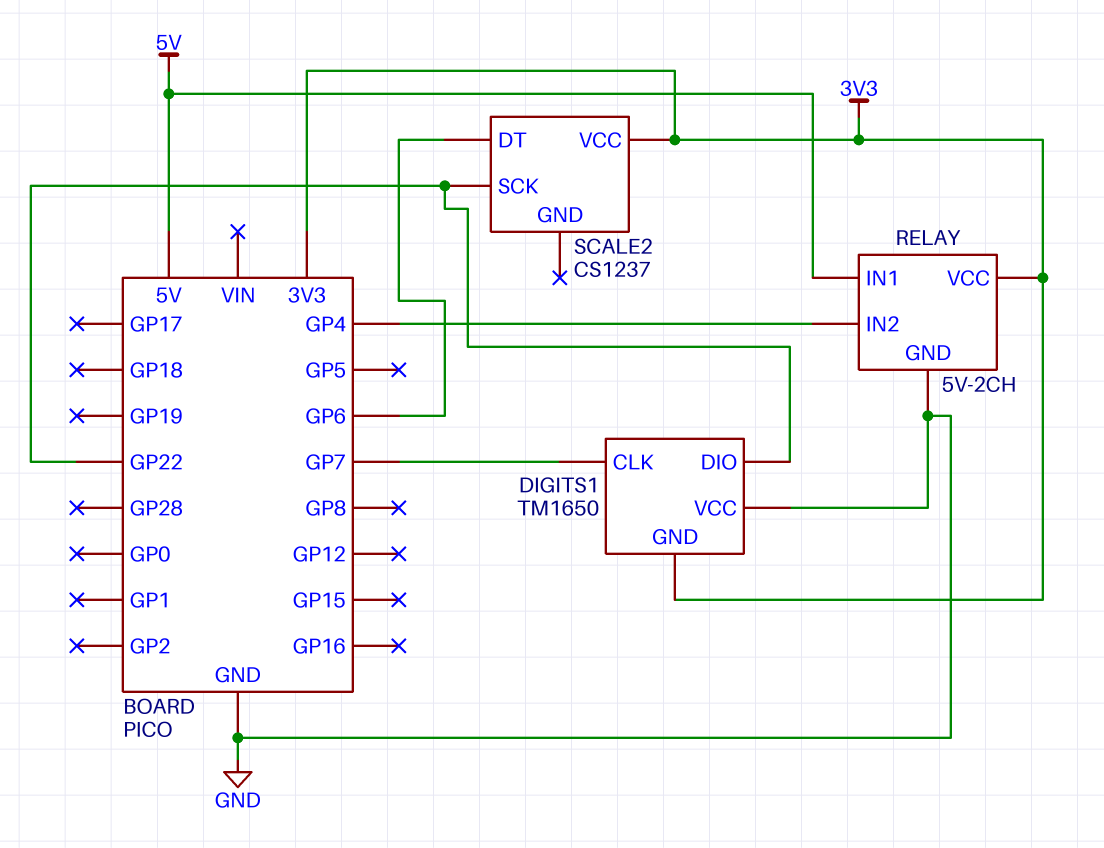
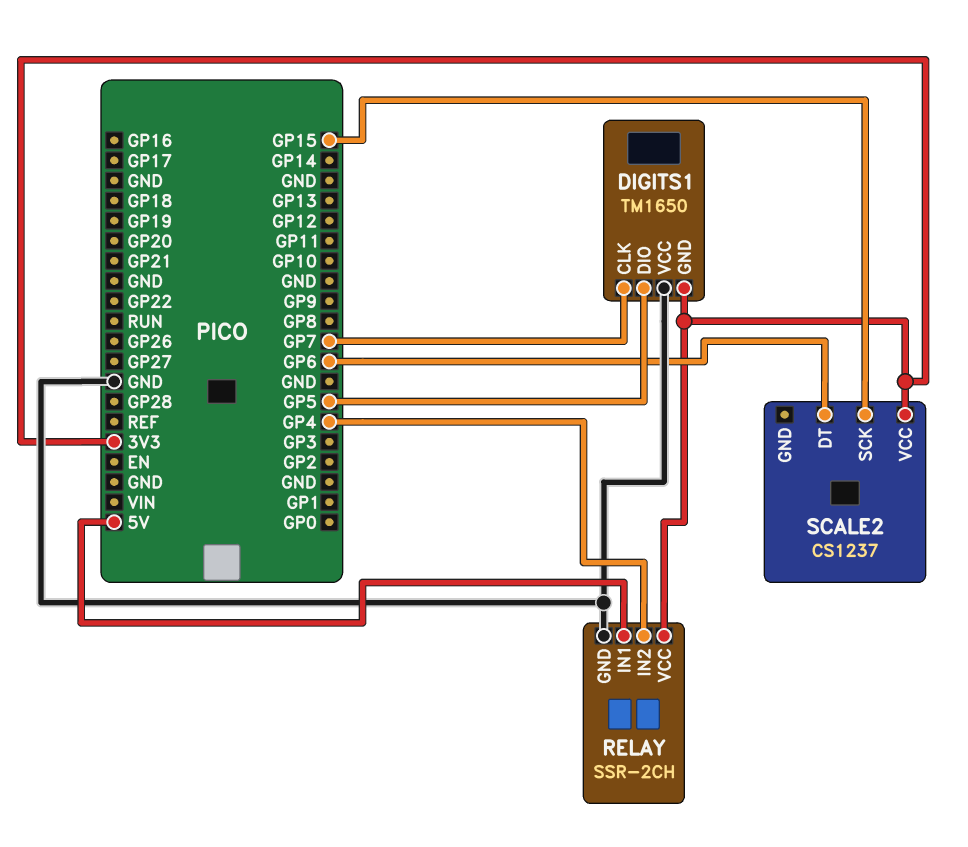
DIGITS1 pin DIO: GP22 -> GP5
RELAY: 5V-2CH -> SSR-2CH
SCALE2 pin SCK: GP22 -> GP15

